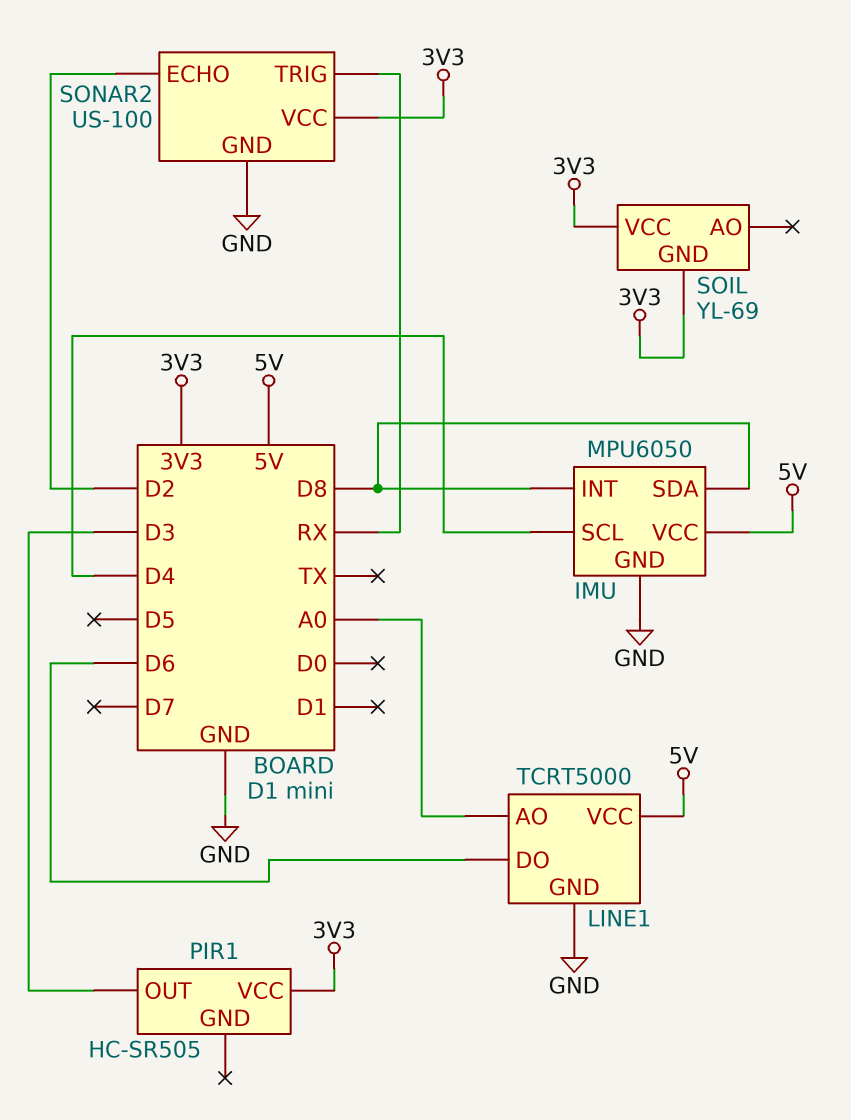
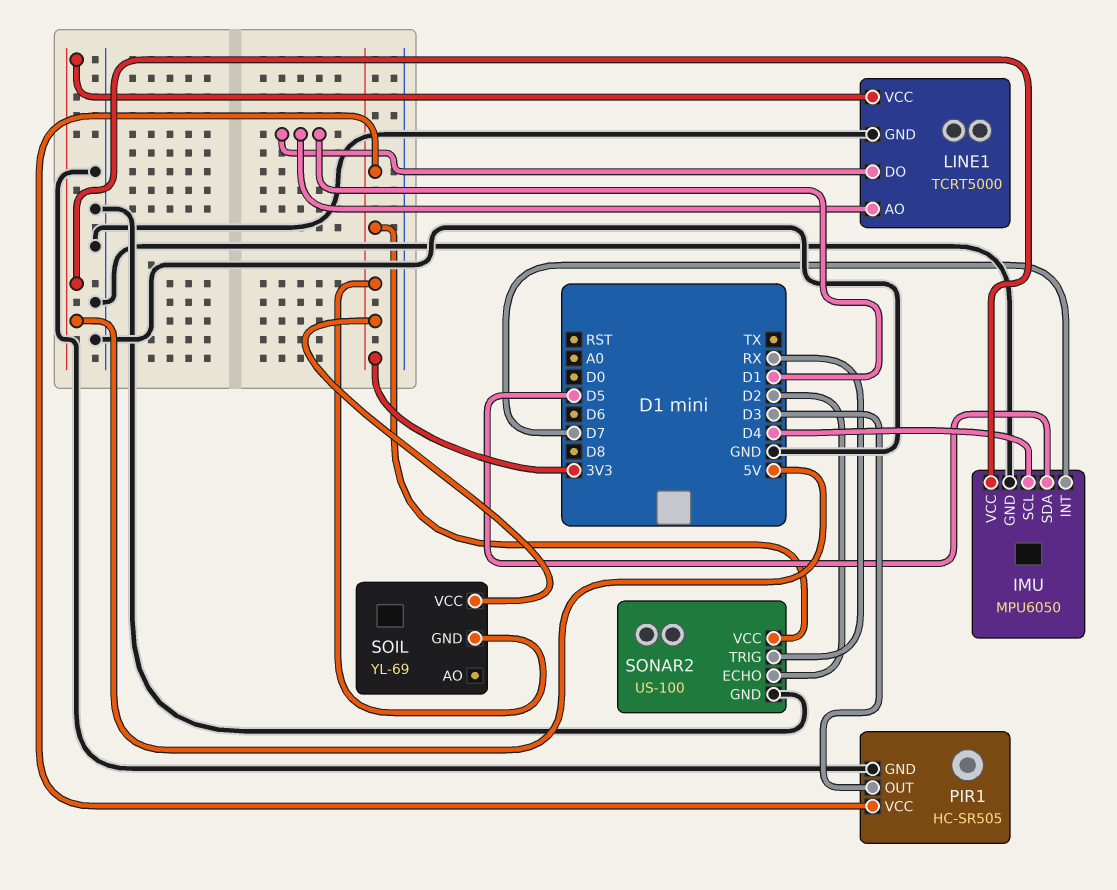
IMU pin INT: D8 -> D7
IMU pin SDA: D8 -> D5
LINE1 pin AO: A0 -> D1
LINE1 pin DO: D6 -> D1
PIR1 pin GND: none -> GND

